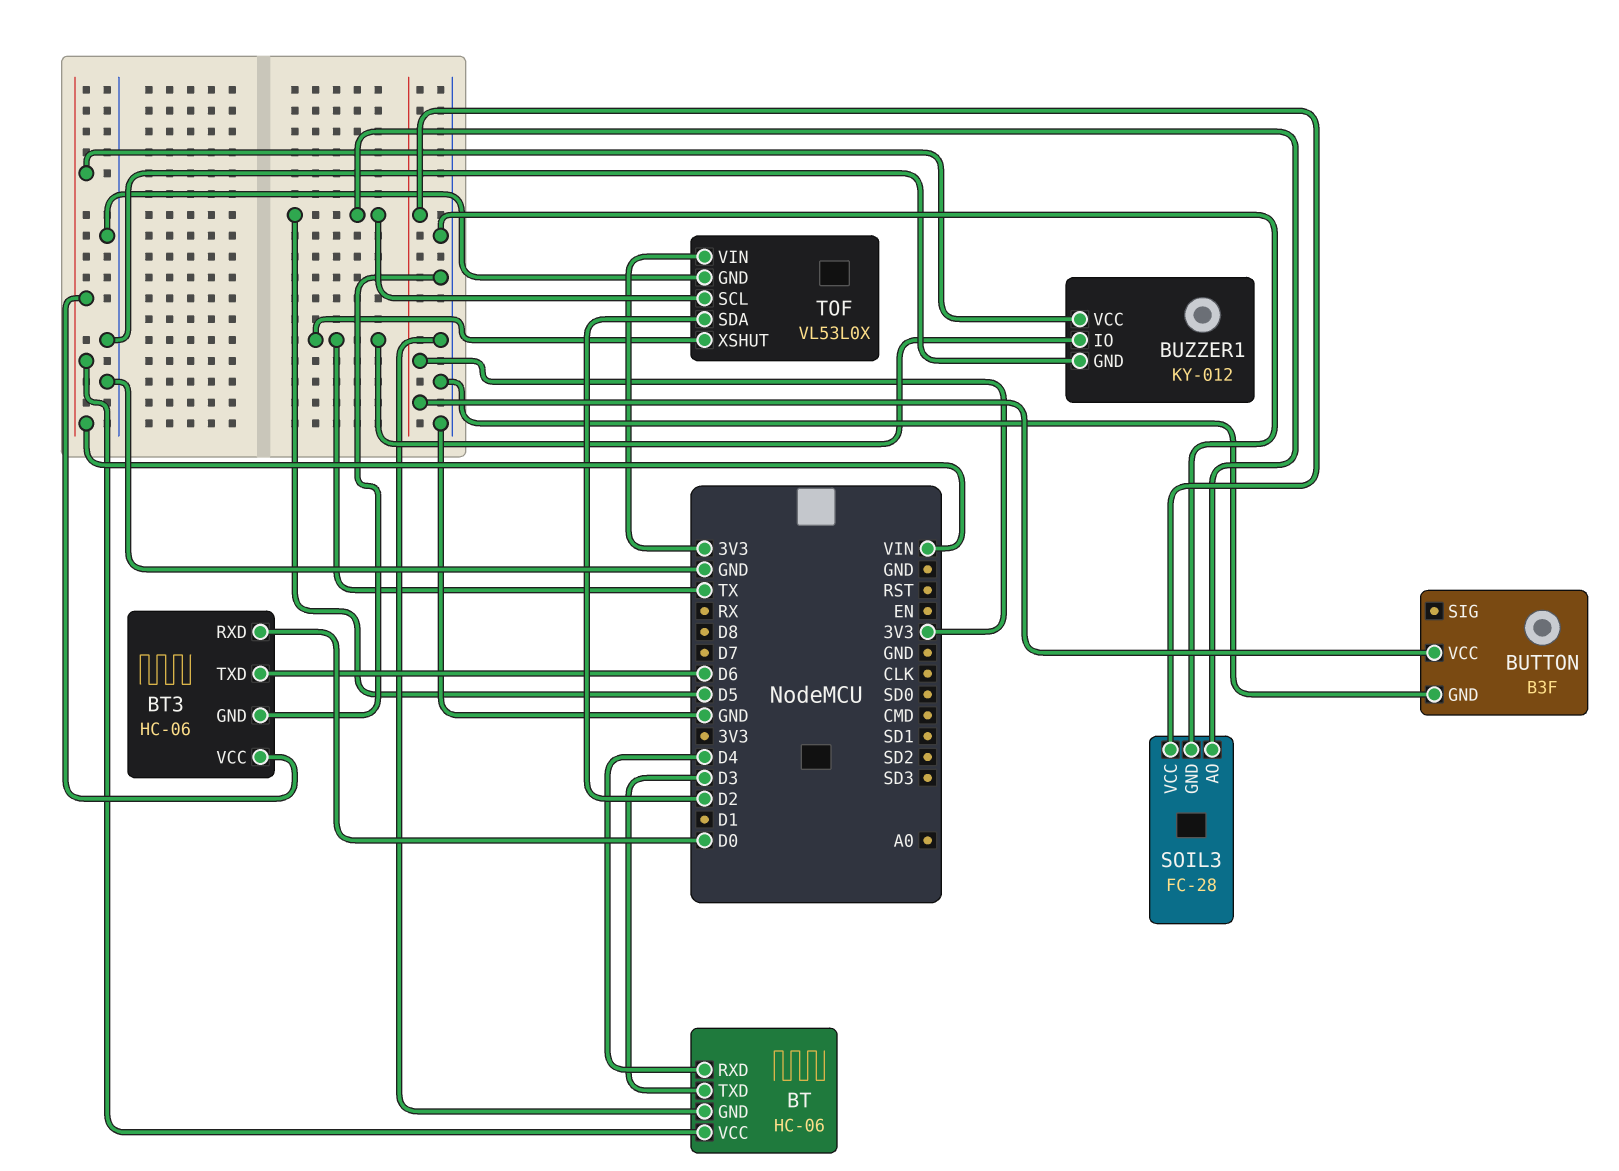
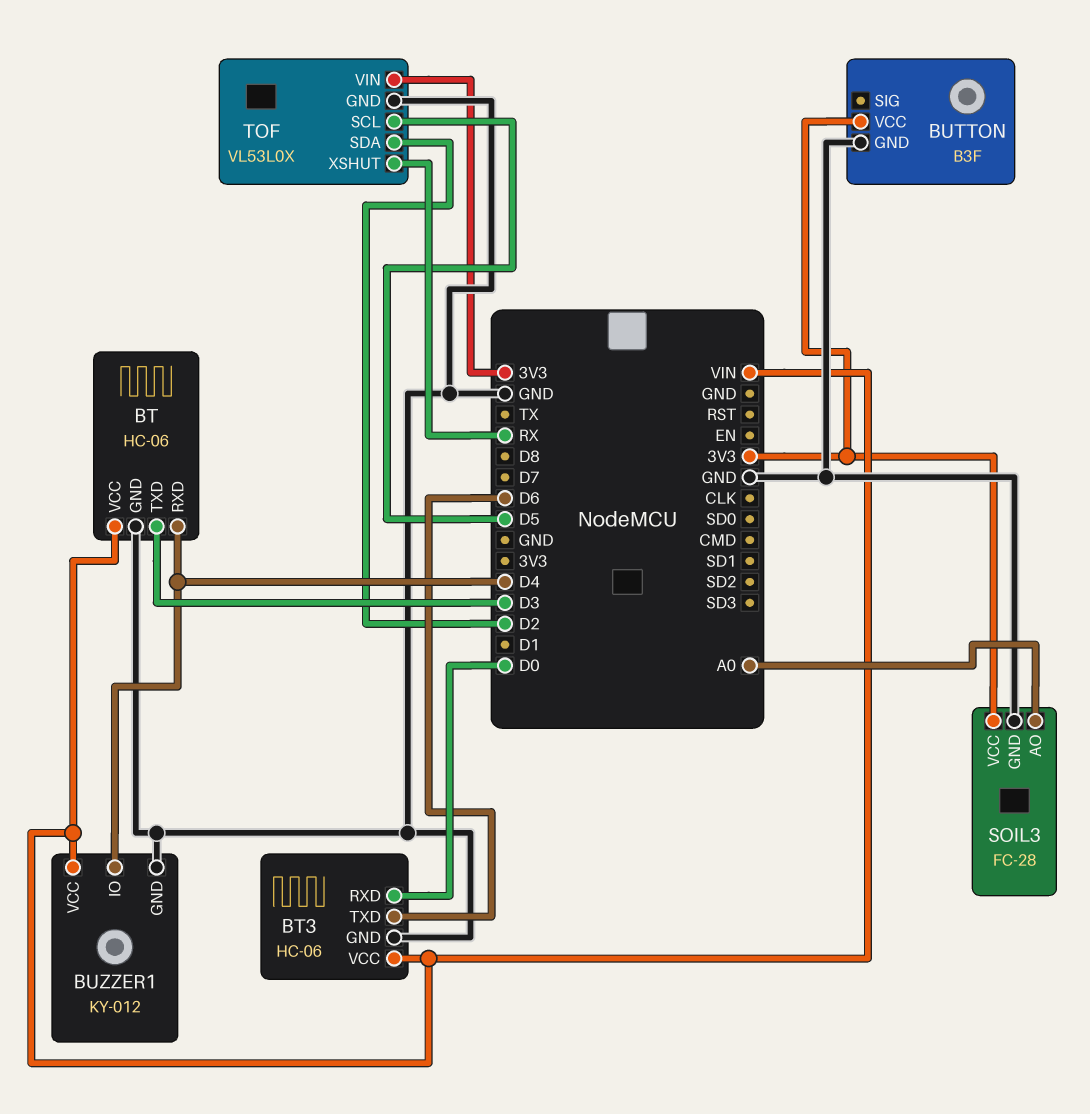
BUZZER1 pin IO: TX -> D4
SOIL3 pin AO: D5 -> A0
TOF pin XSHUT: TX -> RX

